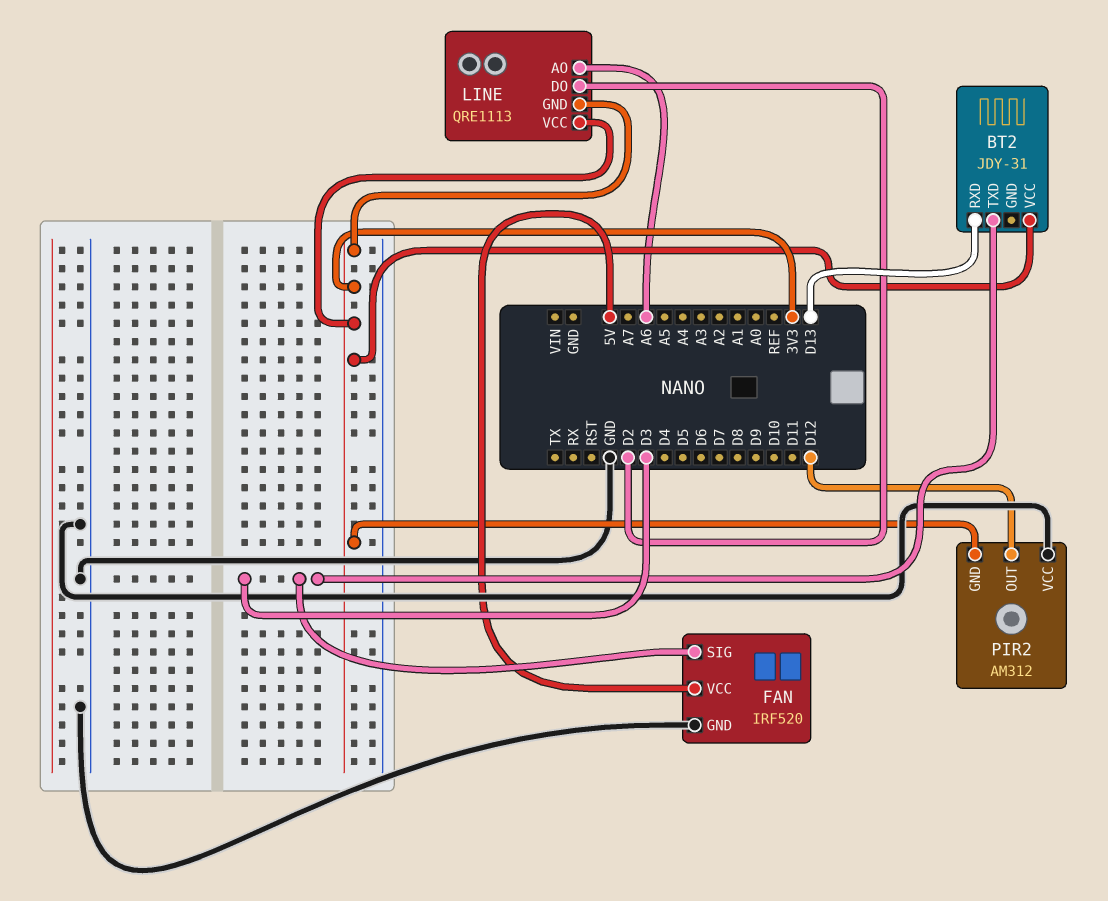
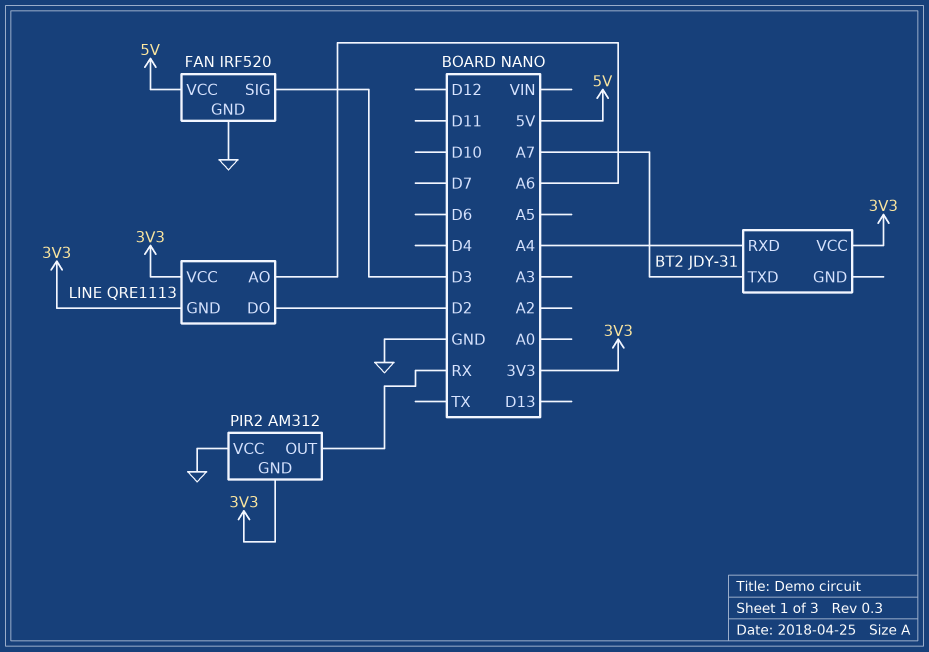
BT2 pin RXD: D13 -> A4
BT2 pin TXD: D3 -> A7
PIR2 pin OUT: D12 -> RX

